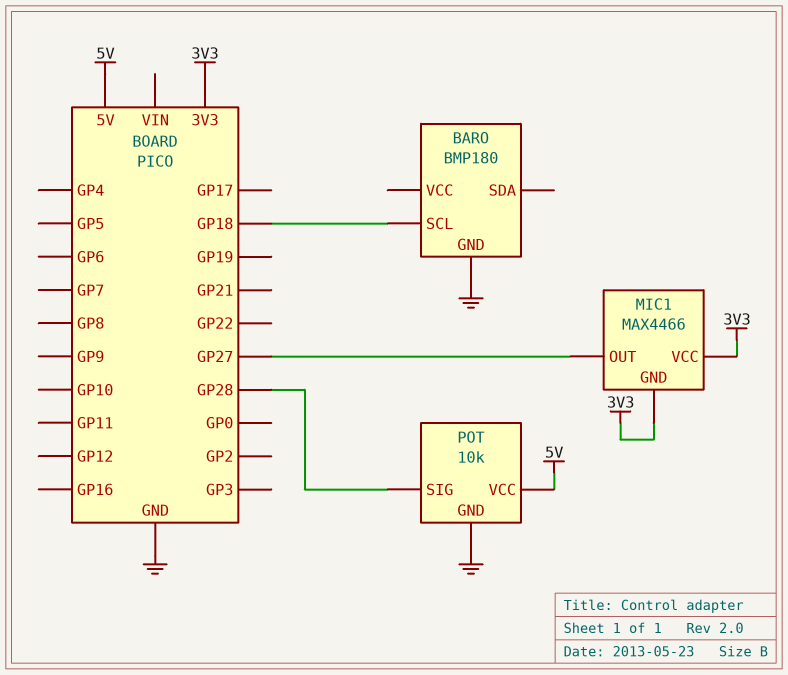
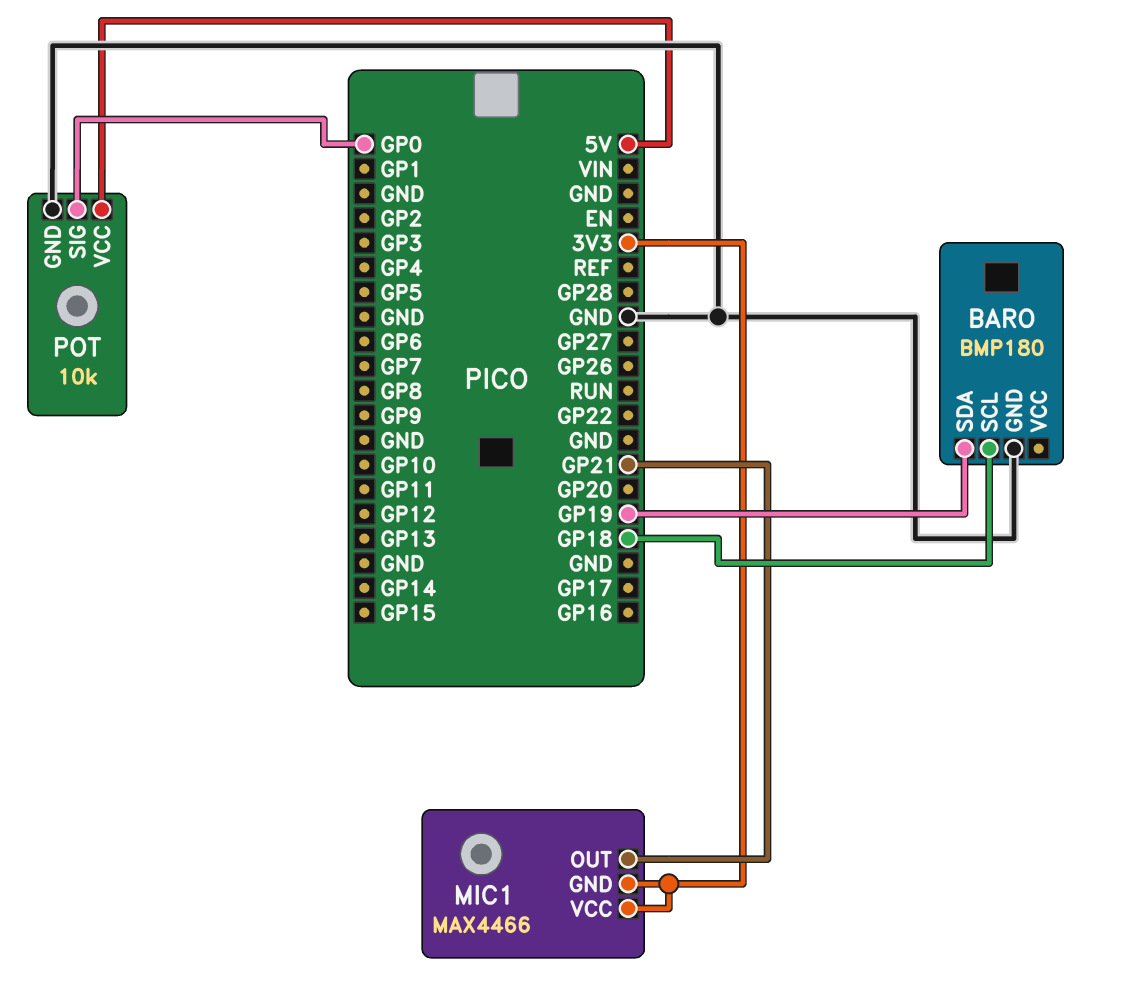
BARO pin SDA: none -> GP19
MIC1 pin OUT: GP27 -> GP21
POT pin SIG: GP28 -> GP0

